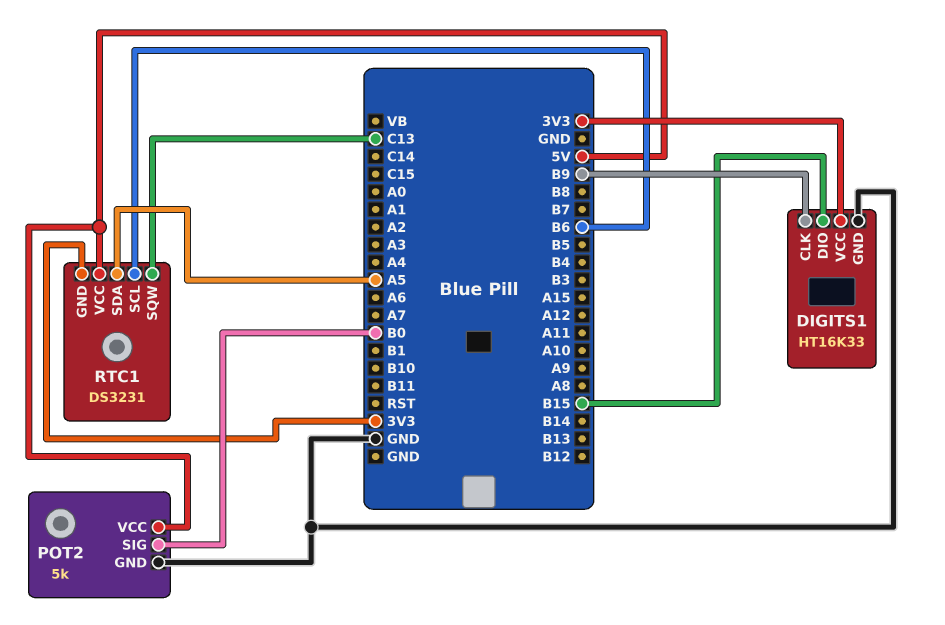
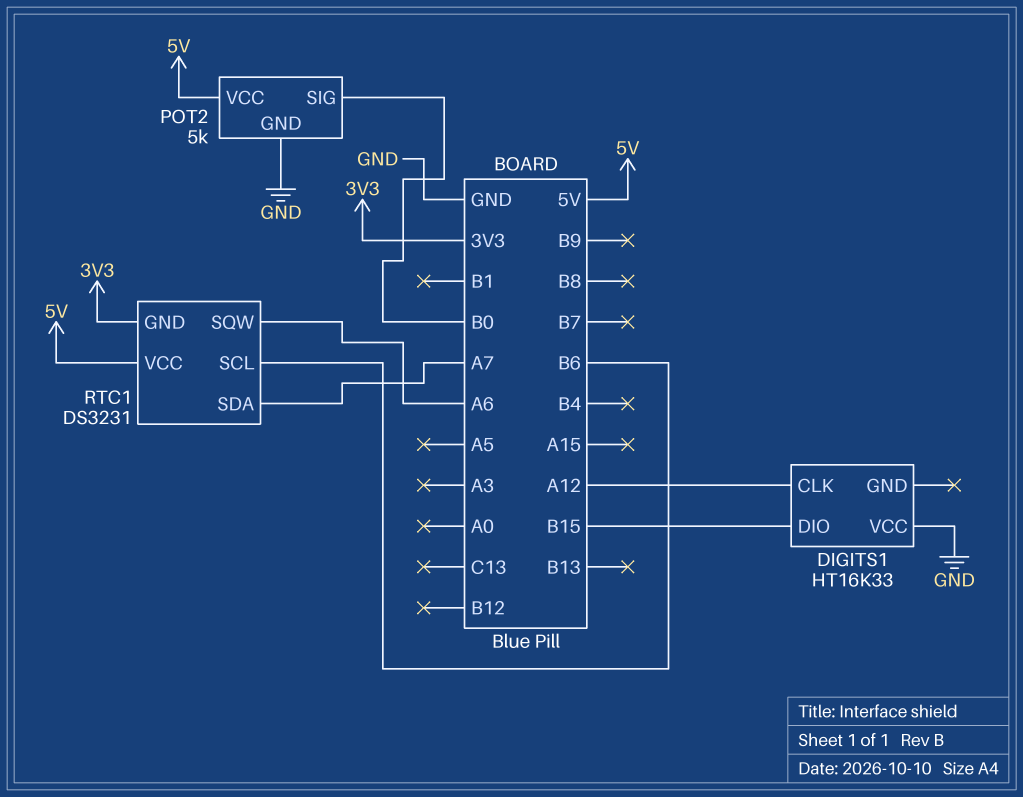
DIGITS1 pin CLK: B9 -> A12
DIGITS1 pin GND: GND -> none
DIGITS1 pin VCC: 3V3 -> GND
RTC1 pin SDA: A5 -> A7
RTC1 pin SQW: C13 -> A6

